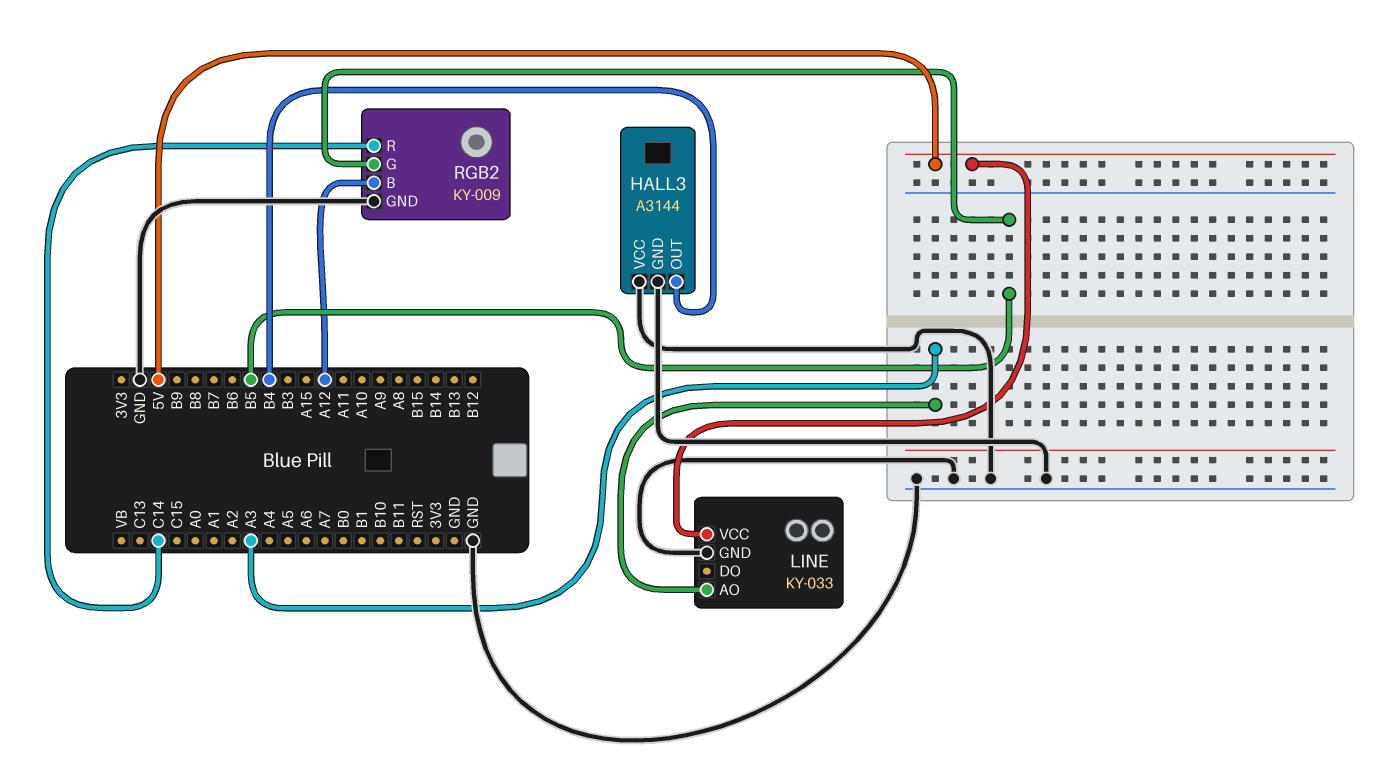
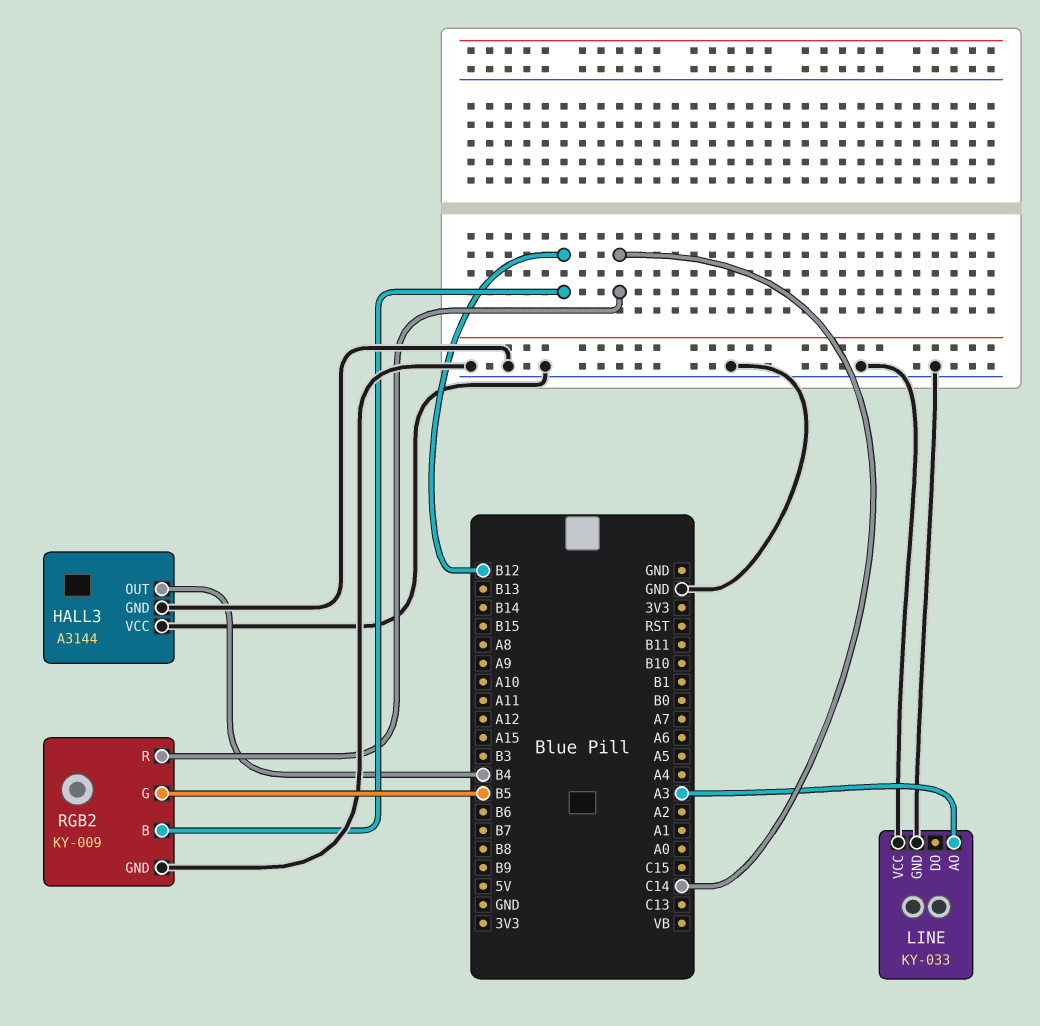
LINE pin VCC: 5V -> GND
RGB2 pin B: A12 -> B12

